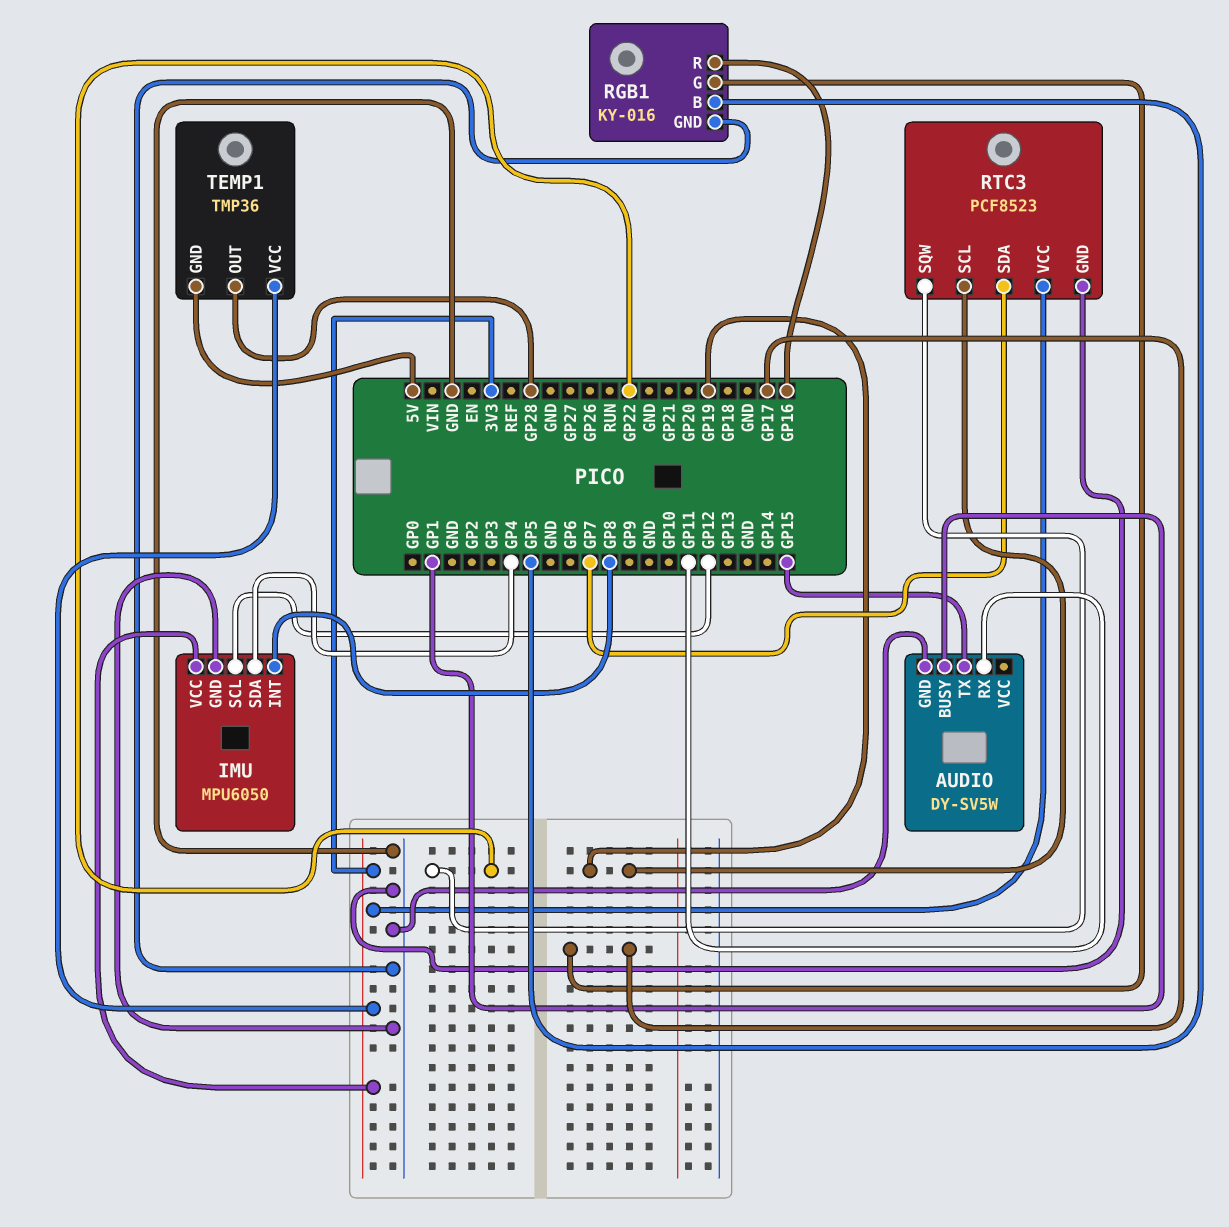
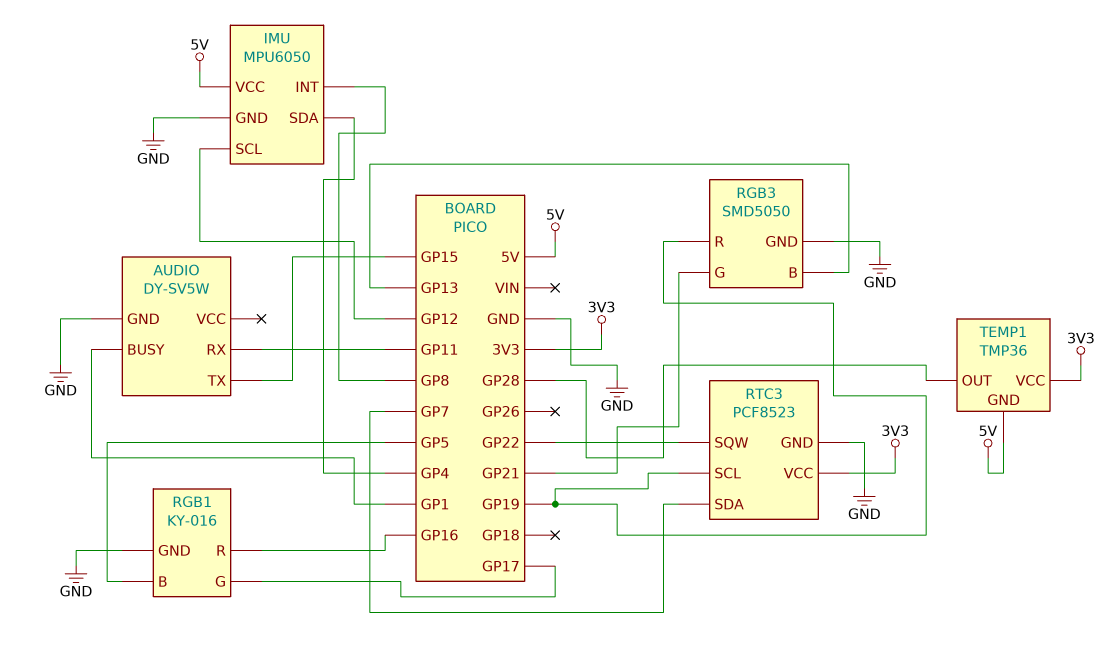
IMU pin VCC: 3V3 -> 5V
RGB3: none -> SMD5050
RGB3 pin B: none -> GP13
RGB3 pin G: none -> GP21
RGB3 pin GND: none -> GND
RGB3 pin R: none -> GP19

